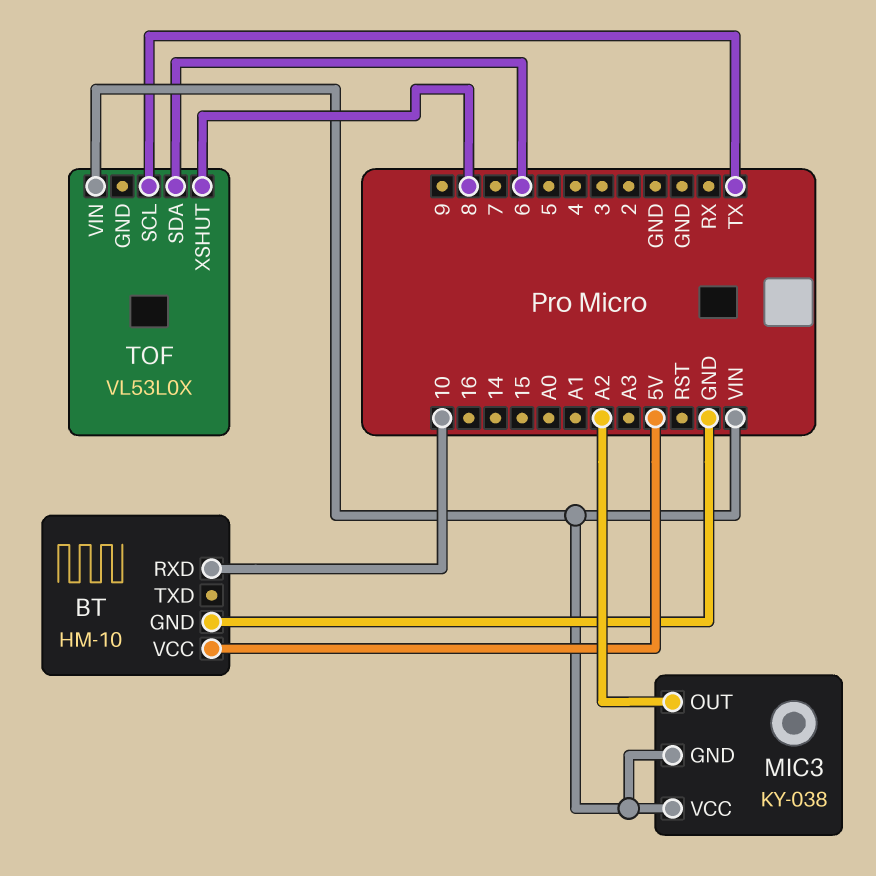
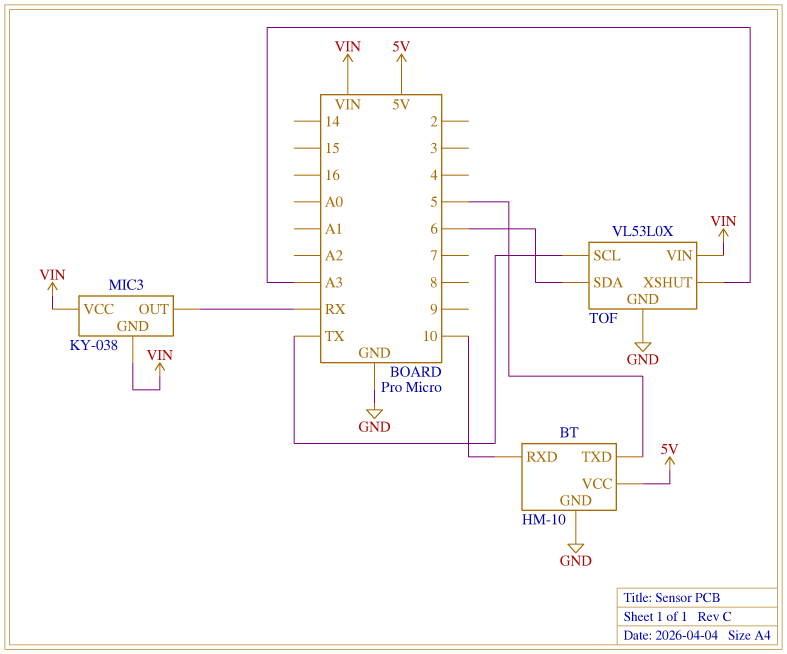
BT pin TXD: none -> 5
MIC3 pin OUT: A2 -> RX
TOF pin GND: none -> GND
TOF pin XSHUT: 8 -> A3

